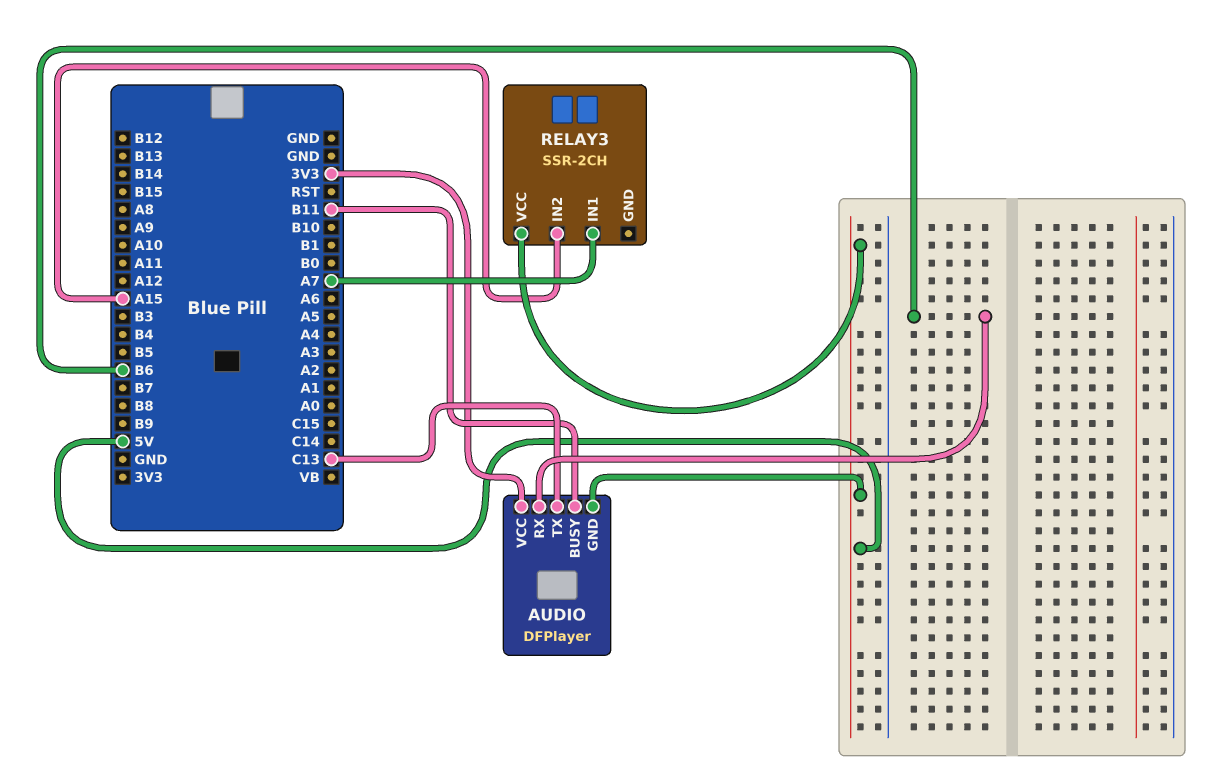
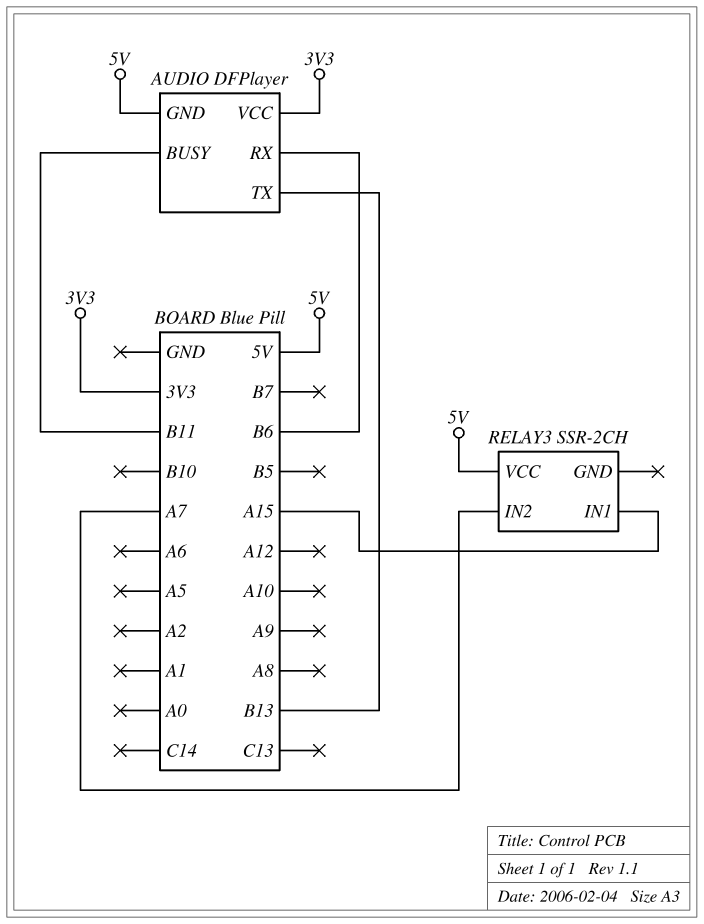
AUDIO pin TX: C13 -> B13
RELAY3 pin IN1: A7 -> A15
RELAY3 pin IN2: A15 -> A7

